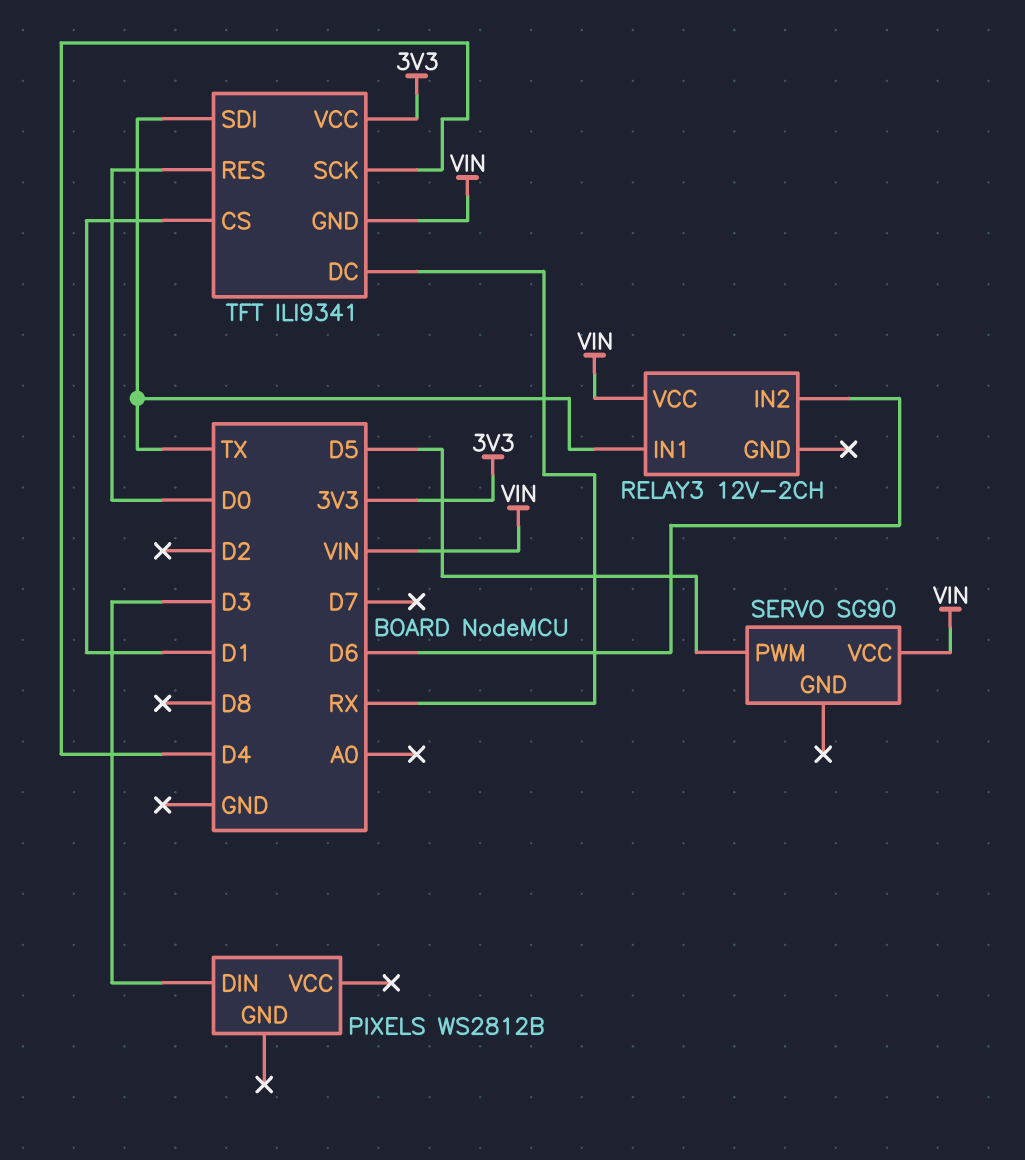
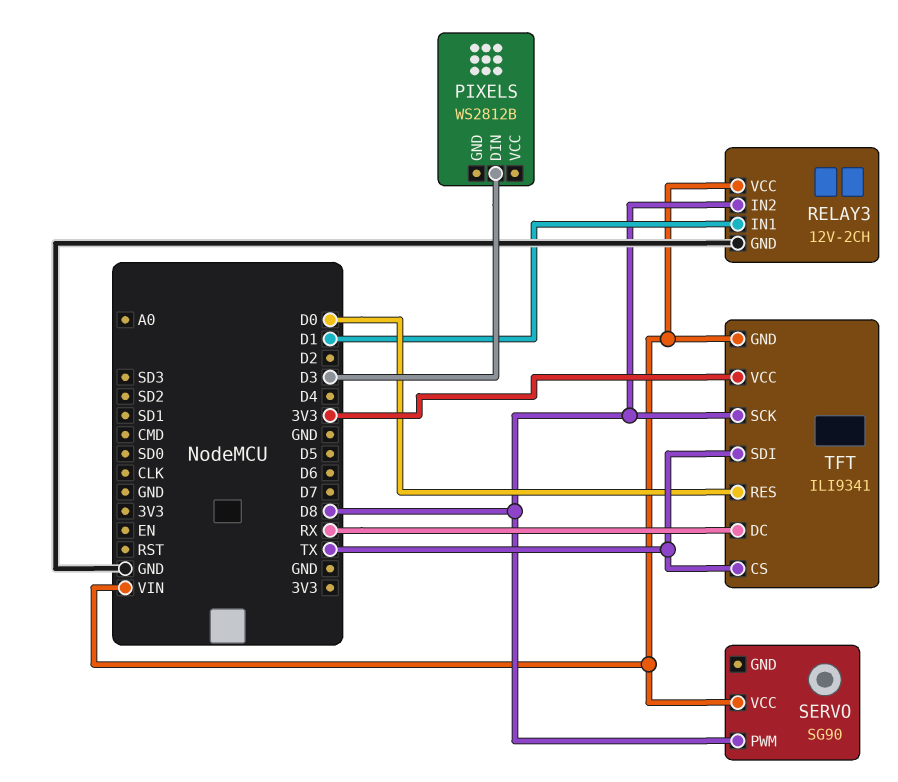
RELAY3 pin GND: none -> GND
RELAY3 pin IN1: TX -> D1
RELAY3 pin IN2: D6 -> D8
SERVO pin PWM: D5 -> D8
TFT pin CS: D1 -> TX
TFT pin SCK: D4 -> D8

